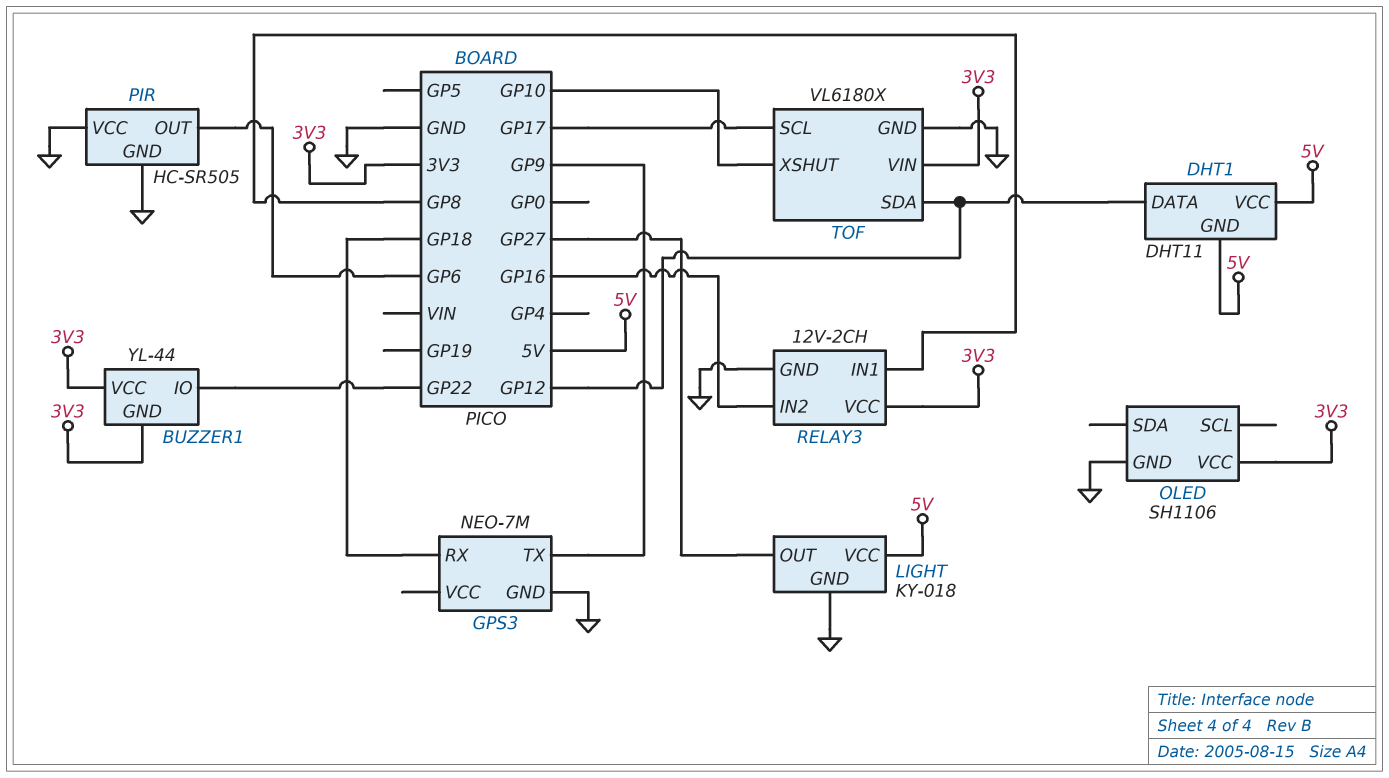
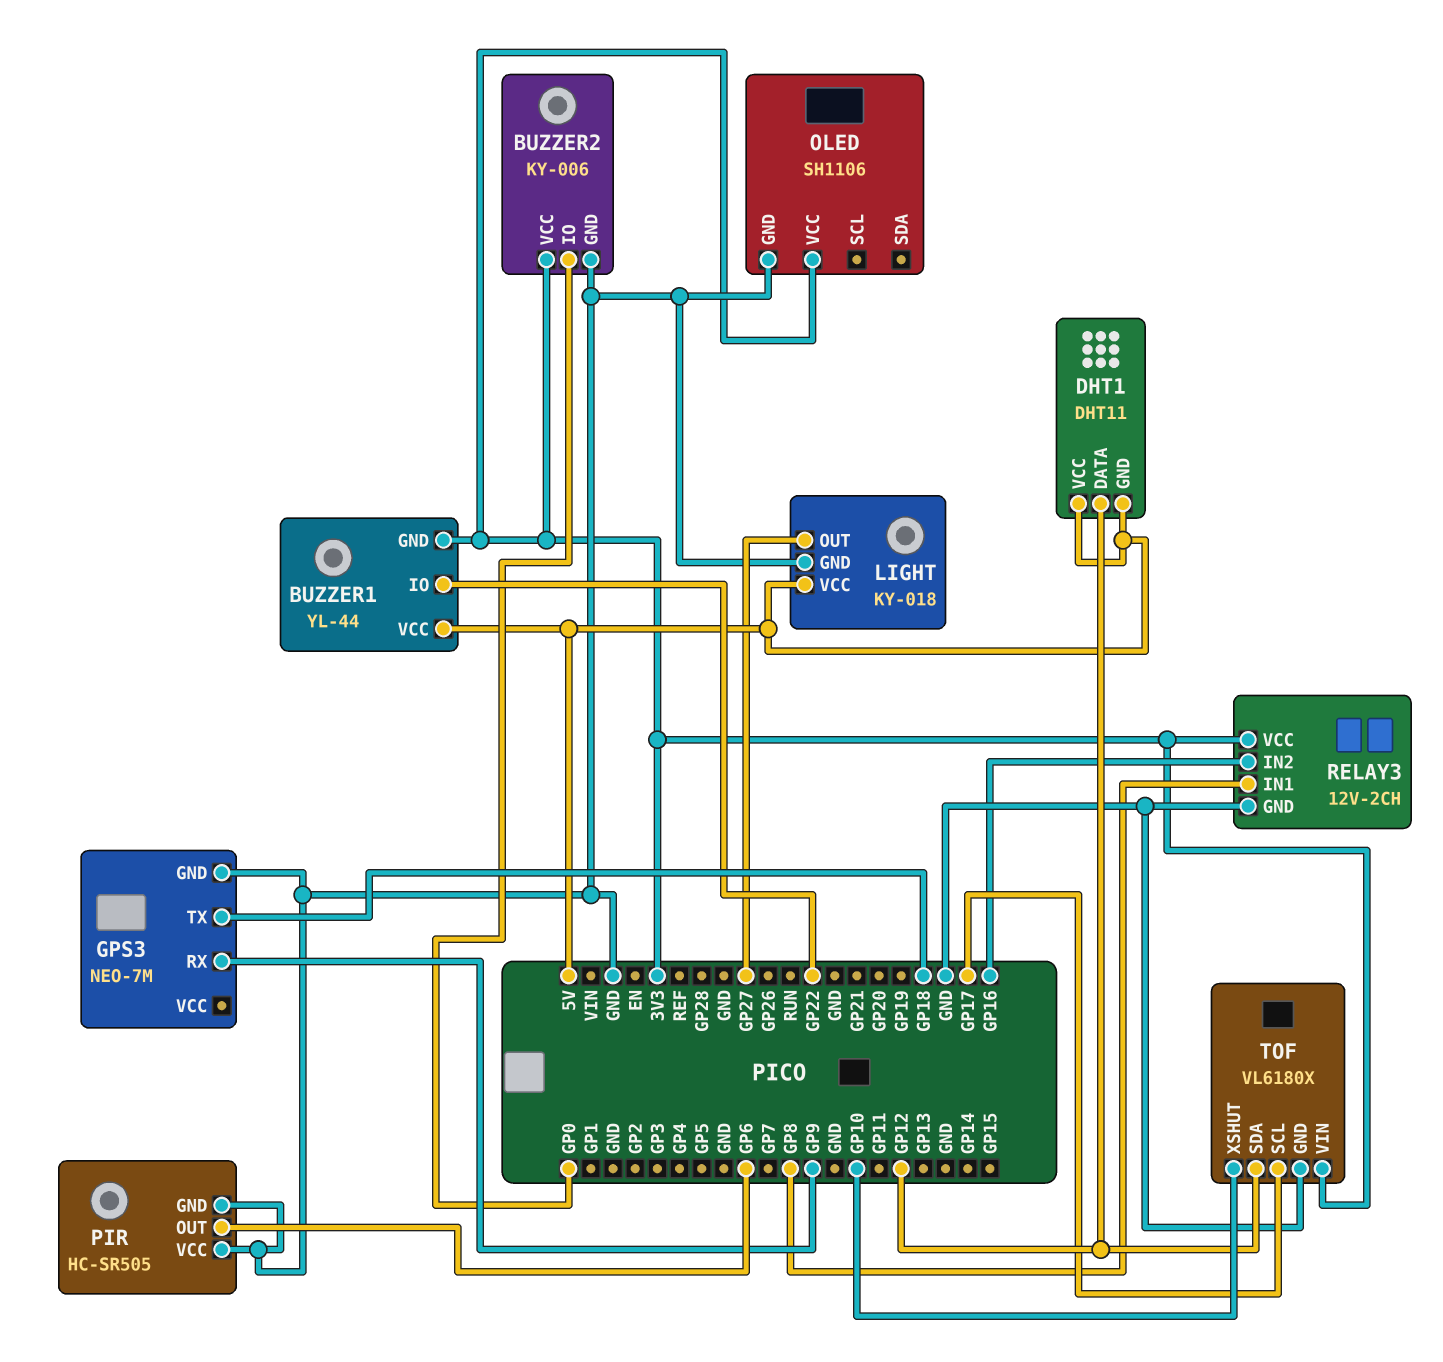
BUZZER1 pin VCC: 3V3 -> 5V
BUZZER2: none -> KY-006
BUZZER2 pin GND: none -> GND
BUZZER2 pin IO: none -> GP0
BUZZER2 pin VCC: none -> 3V3
GPS3 pin RX: GP18 -> GP9
GPS3 pin TX: GP9 -> GP18

